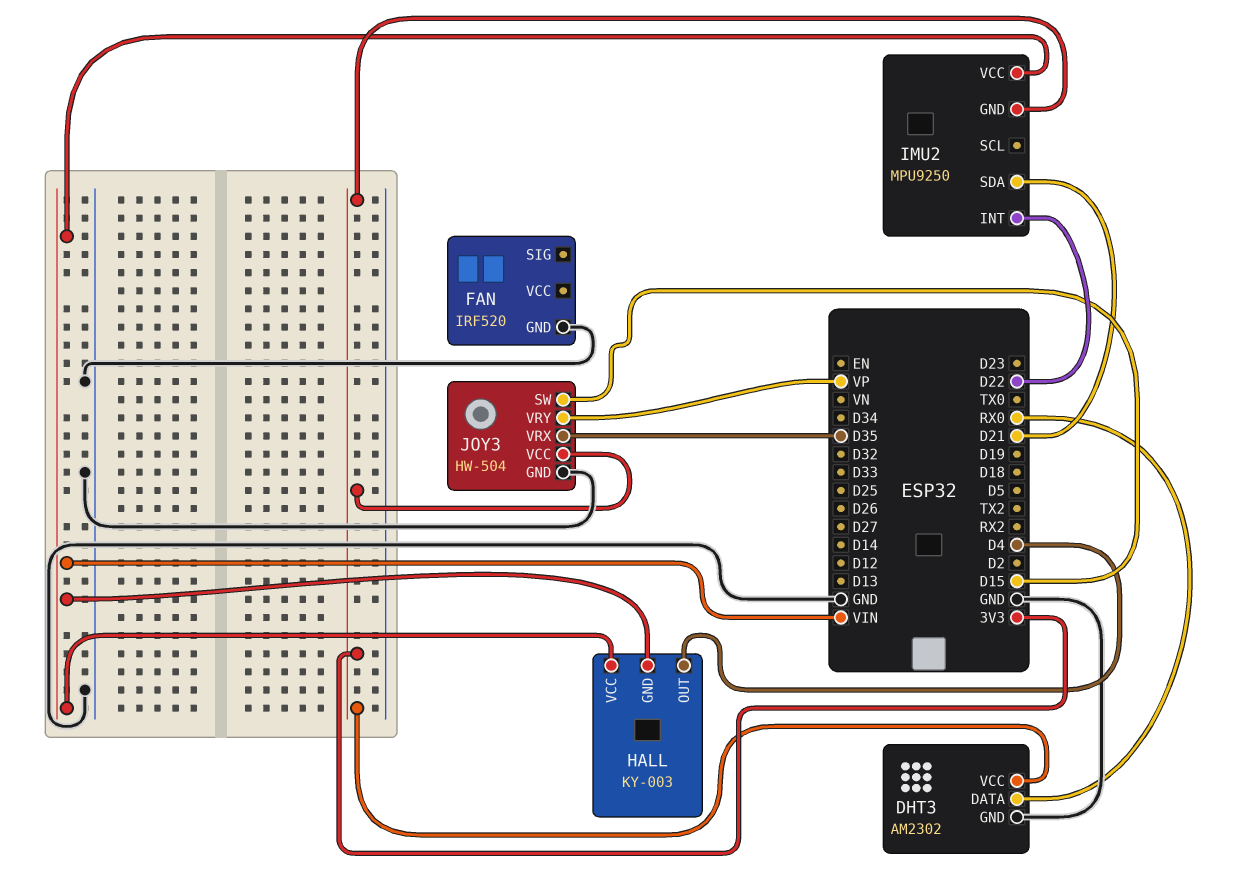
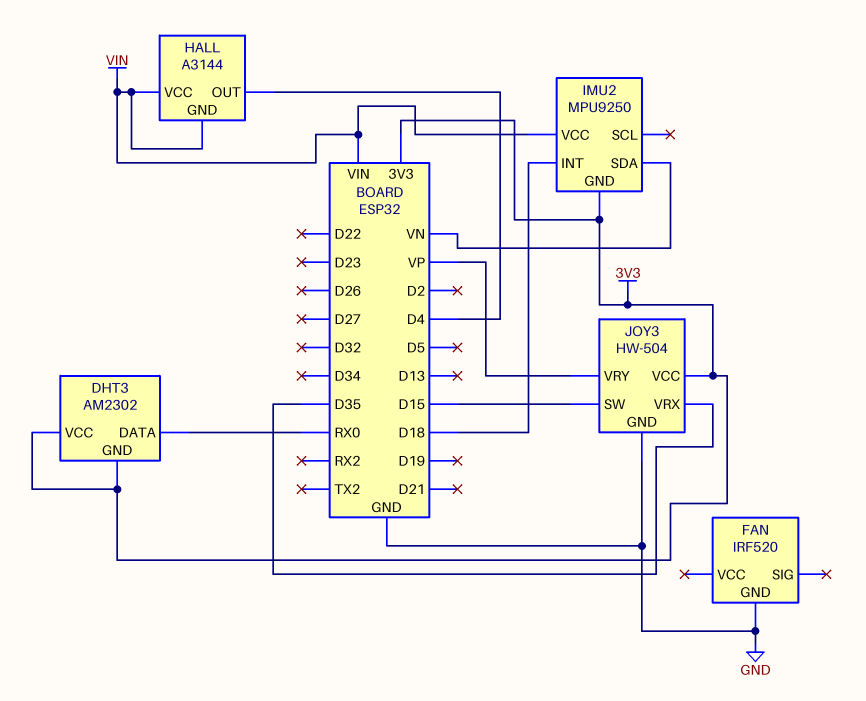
DHT3 pin GND: GND -> 3V3
HALL: KY-003 -> A3144
IMU2 pin INT: D22 -> D18
IMU2 pin SDA: D21 -> VN

